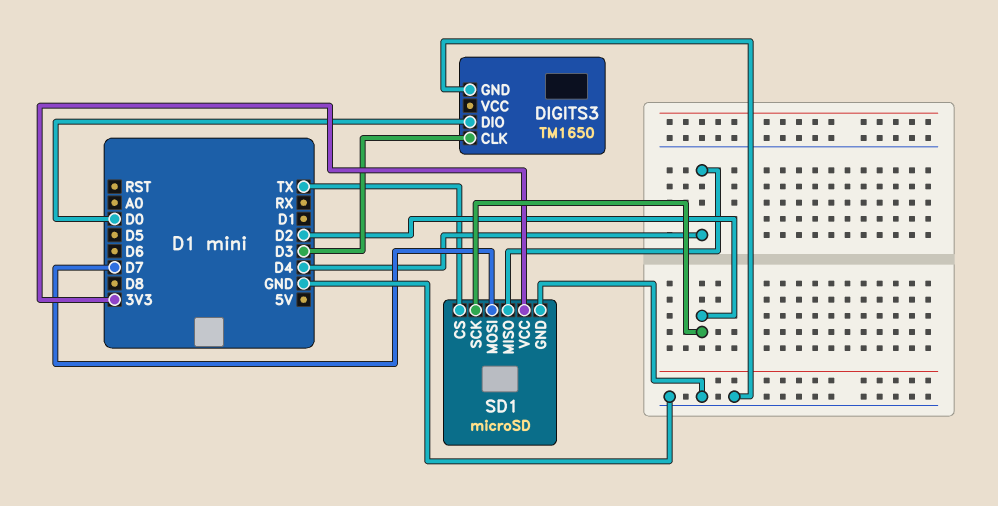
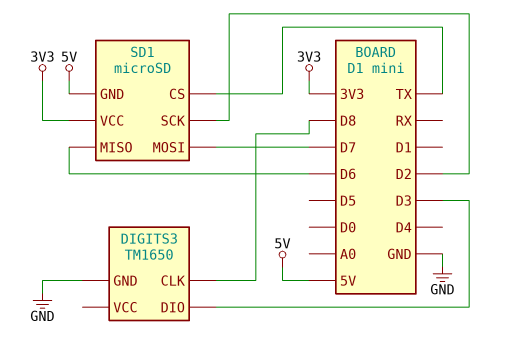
DIGITS3 pin CLK: D3 -> D8
DIGITS3 pin DIO: D0 -> D3
SD1 pin GND: GND -> 5V
SD1 pin MISO: D4 -> D6

